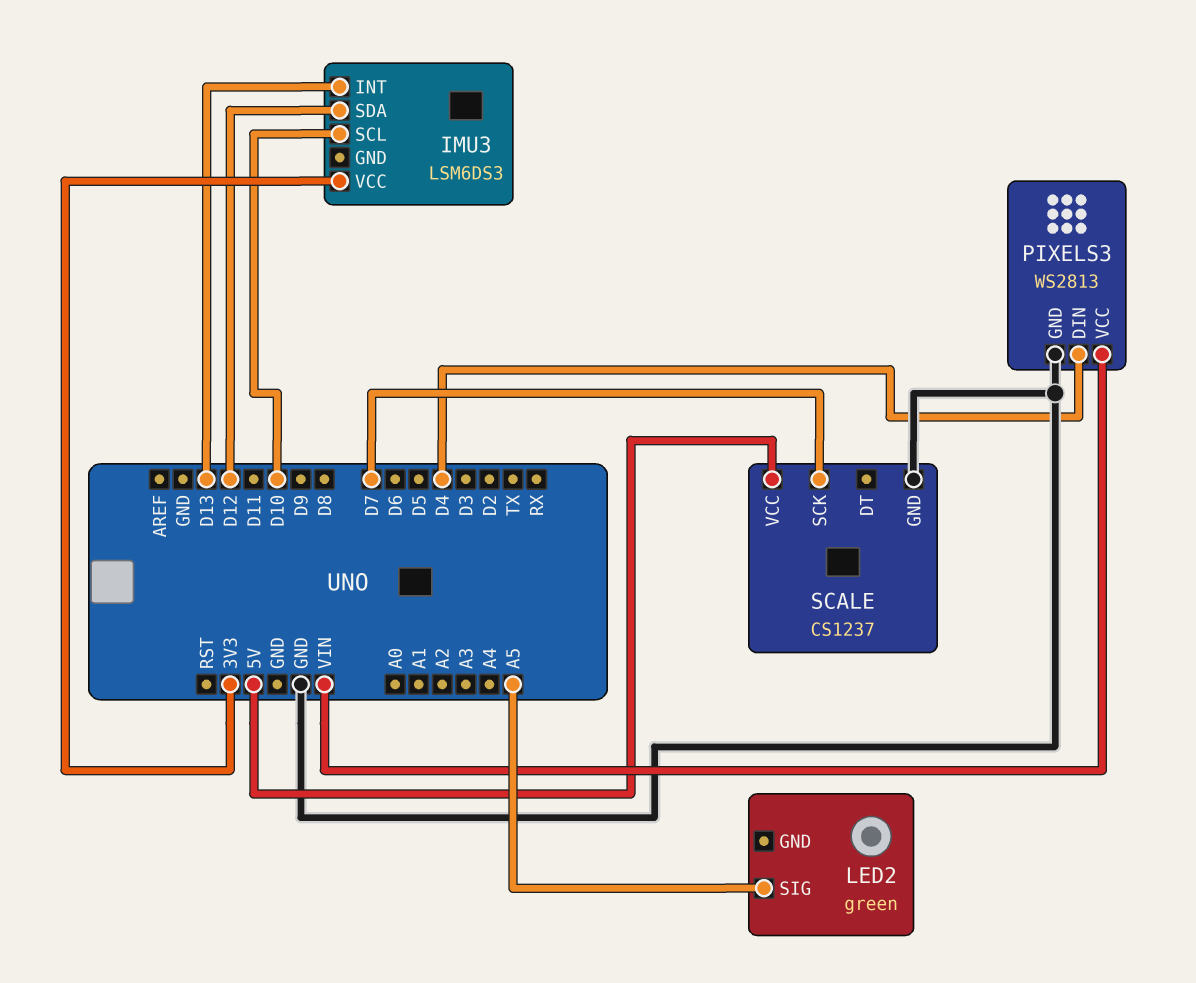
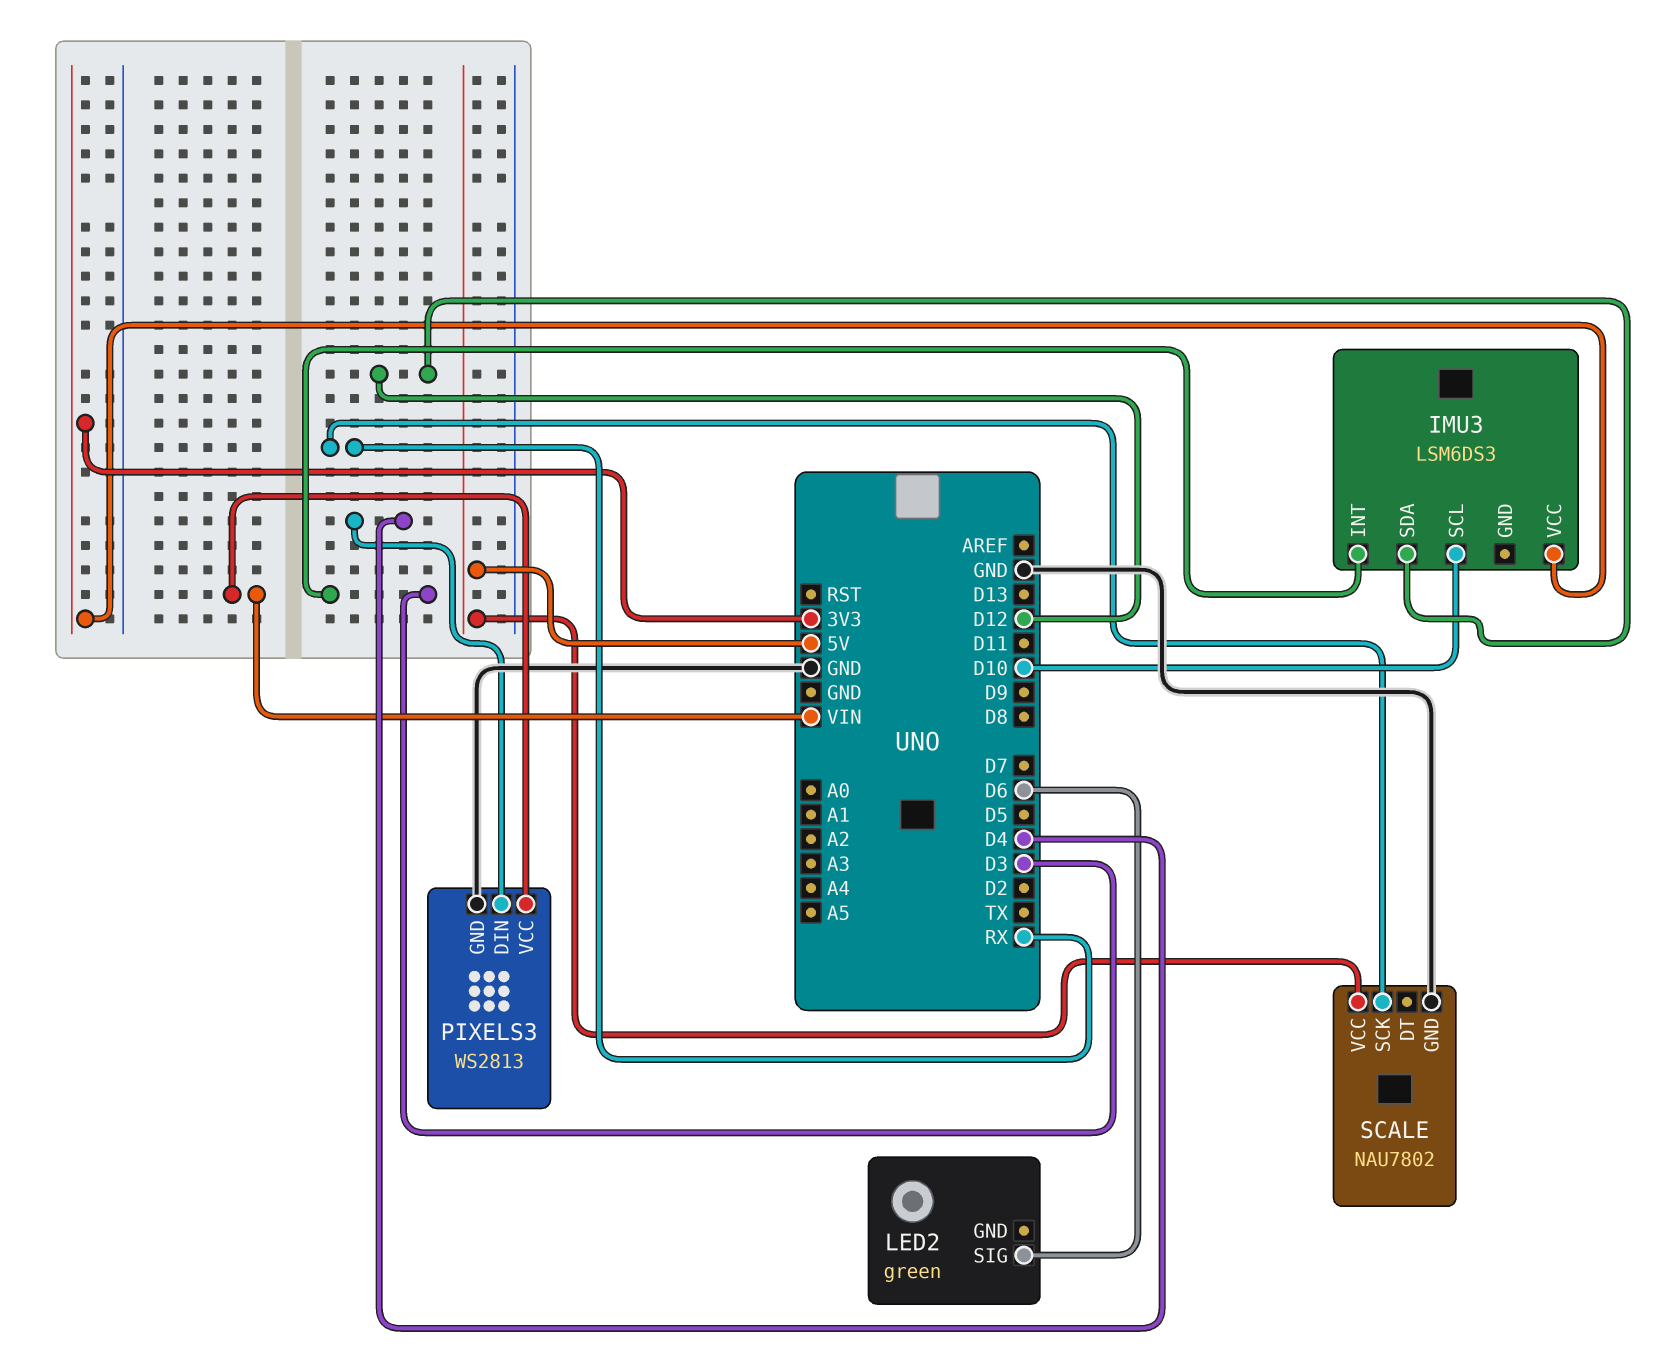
IMU3 pin INT: D13 -> D3
LED2 pin SIG: A5 -> D6
SCALE: CS1237 -> NAU7802
SCALE pin SCK: D7 -> RX

